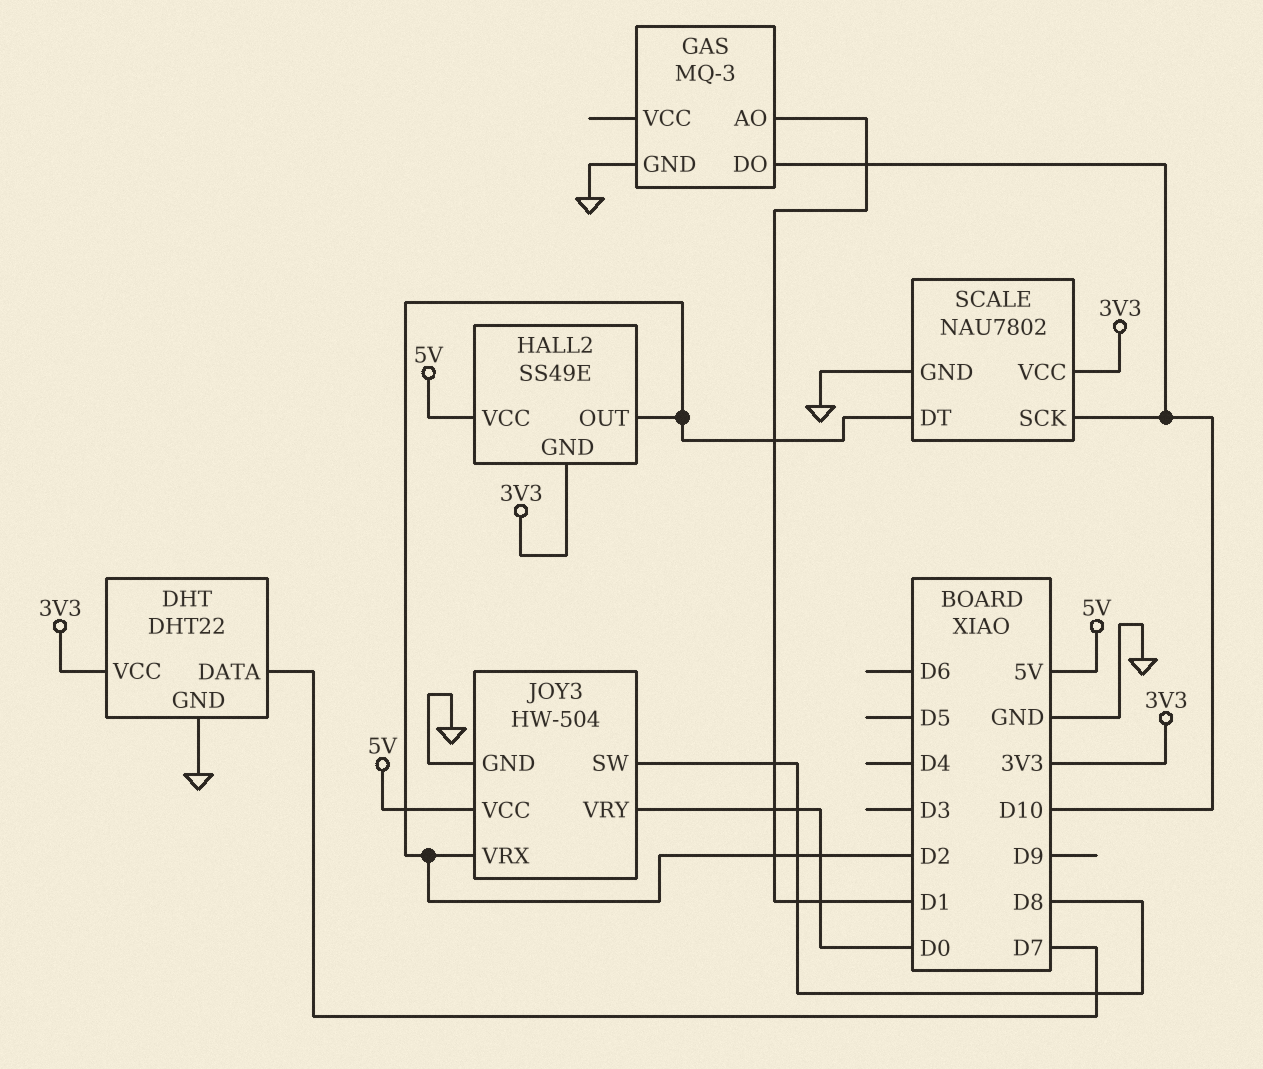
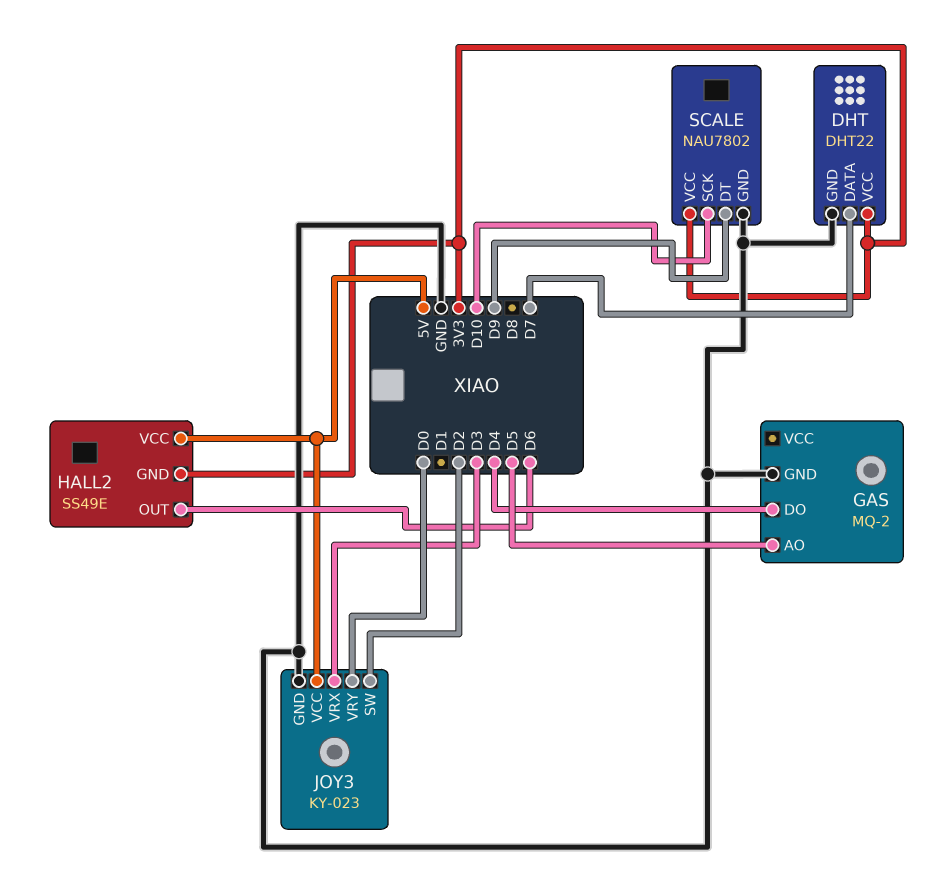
GAS: MQ-3 -> MQ-2
GAS pin AO: D1 -> D5
GAS pin DO: D10 -> D4
HALL2 pin OUT: D2 -> D6
JOY3: HW-504 -> KY-023
JOY3 pin SW: D8 -> D2
JOY3 pin VRX: D2 -> D3
SCALE pin DT: D2 -> D9

